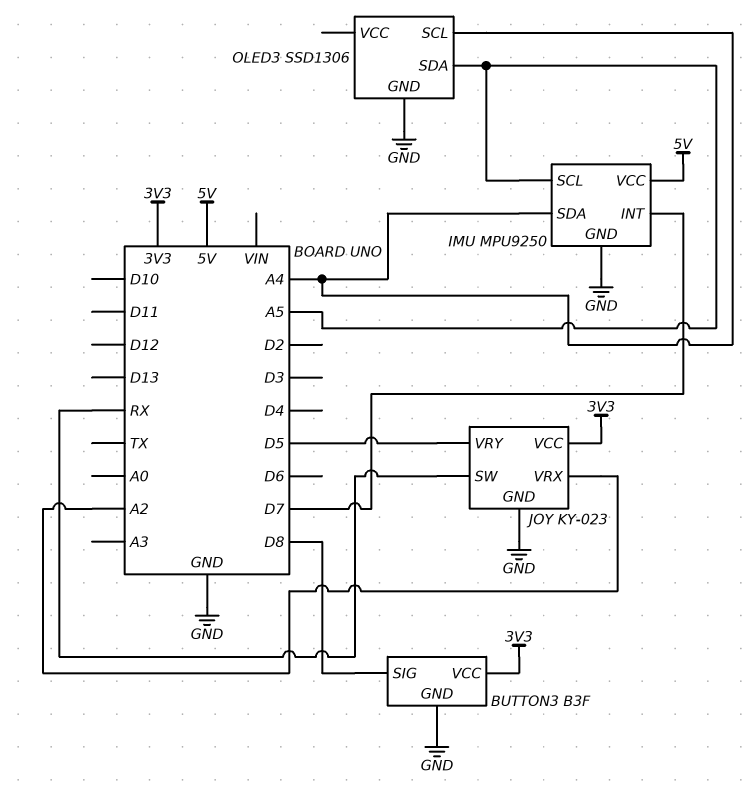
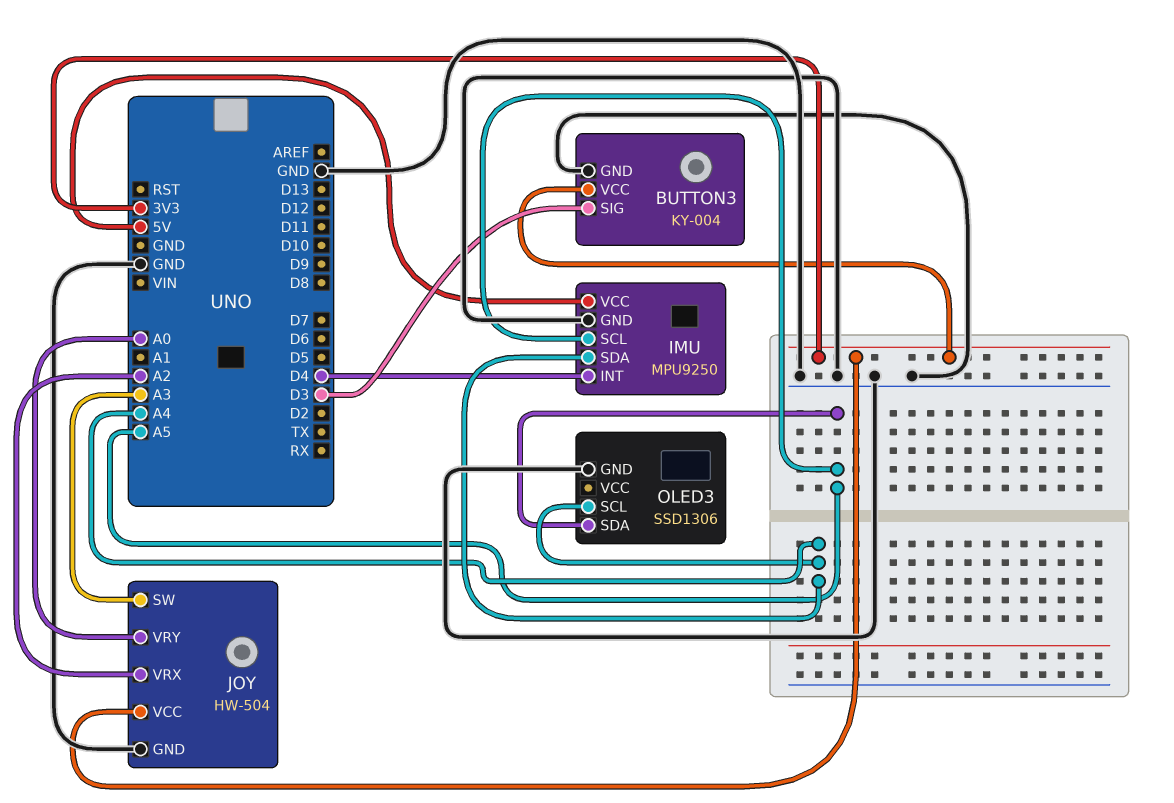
BUTTON3: B3F -> KY-004
BUTTON3 pin SIG: D8 -> D3
IMU pin INT: D7 -> D4
JOY: KY-023 -> HW-504
JOY pin SW: RX -> A3
JOY pin VRY: D5 -> A0

